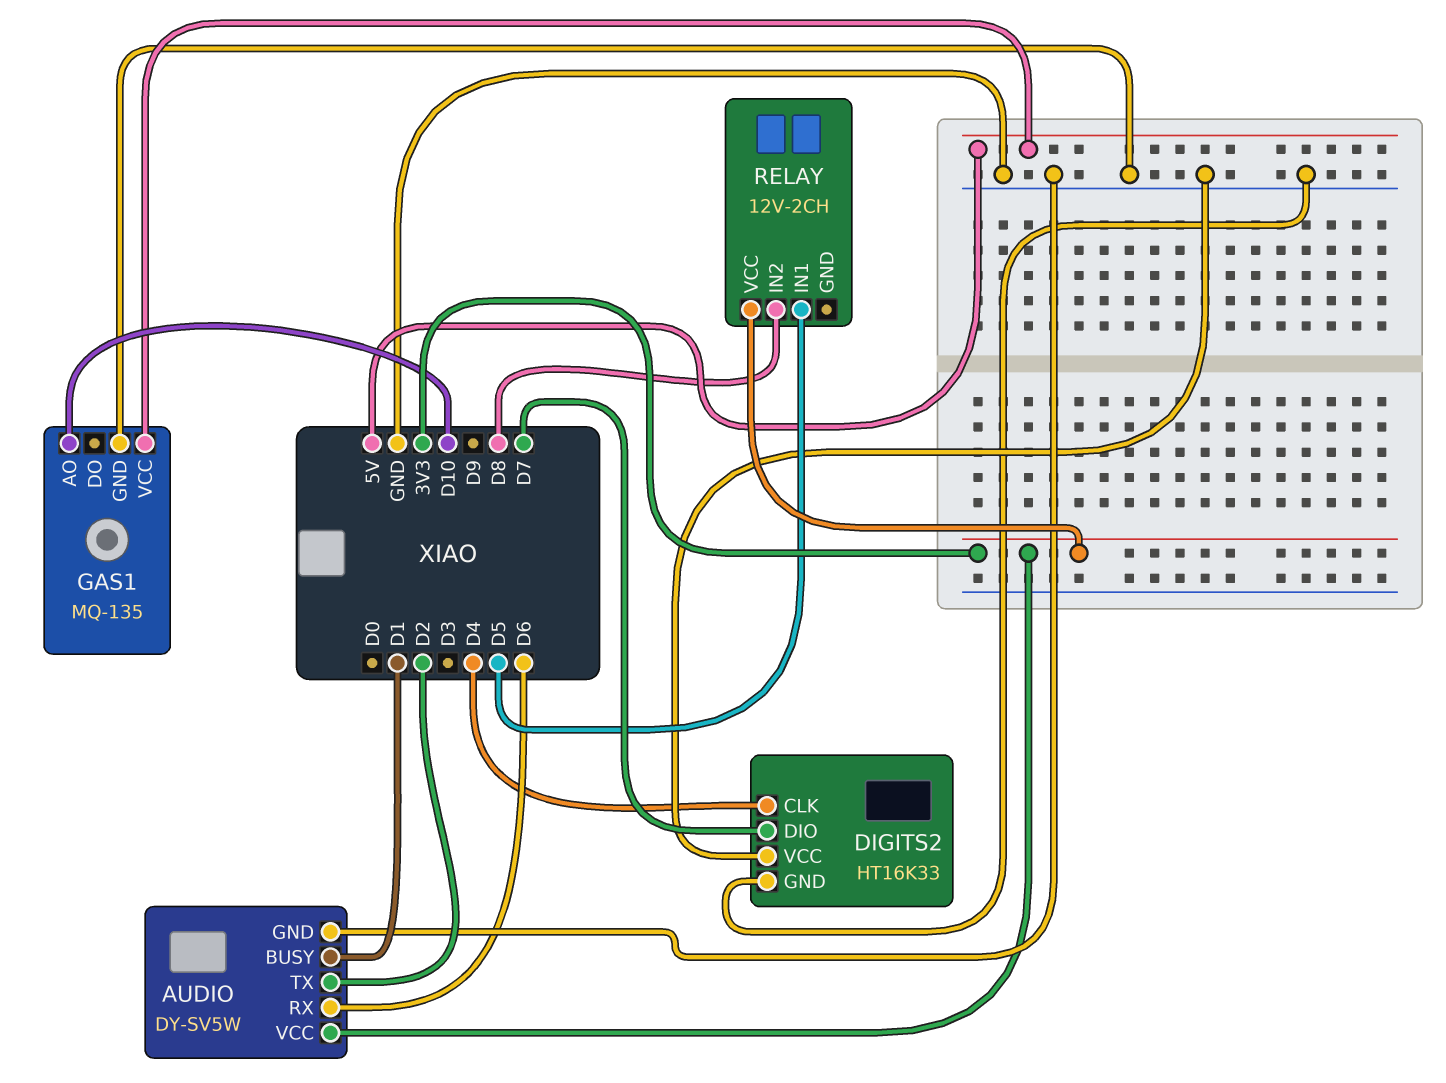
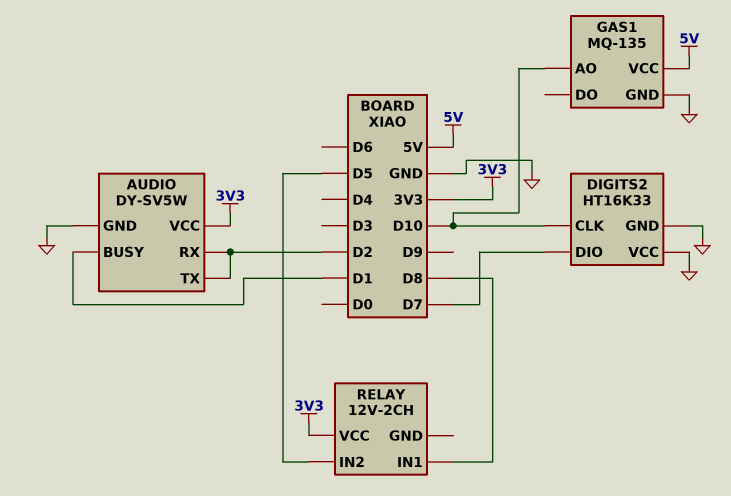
AUDIO pin RX: D6 -> D2
DIGITS2 pin CLK: D4 -> D10
RELAY pin IN1: D5 -> D8
RELAY pin IN2: D8 -> D5

